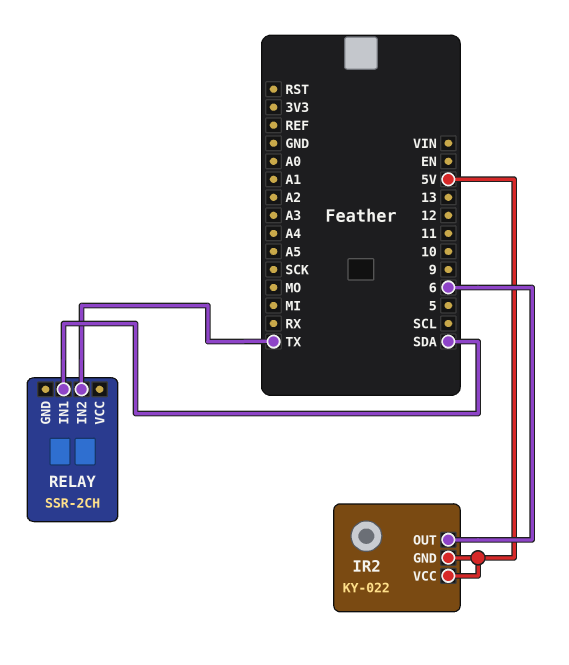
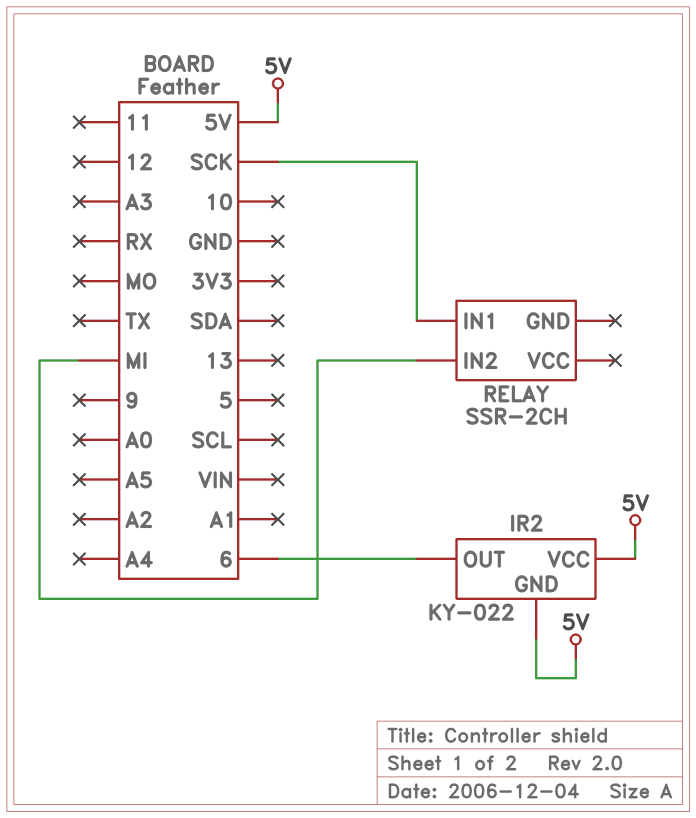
RELAY pin IN1: SDA -> SCK
RELAY pin IN2: TX -> MI

